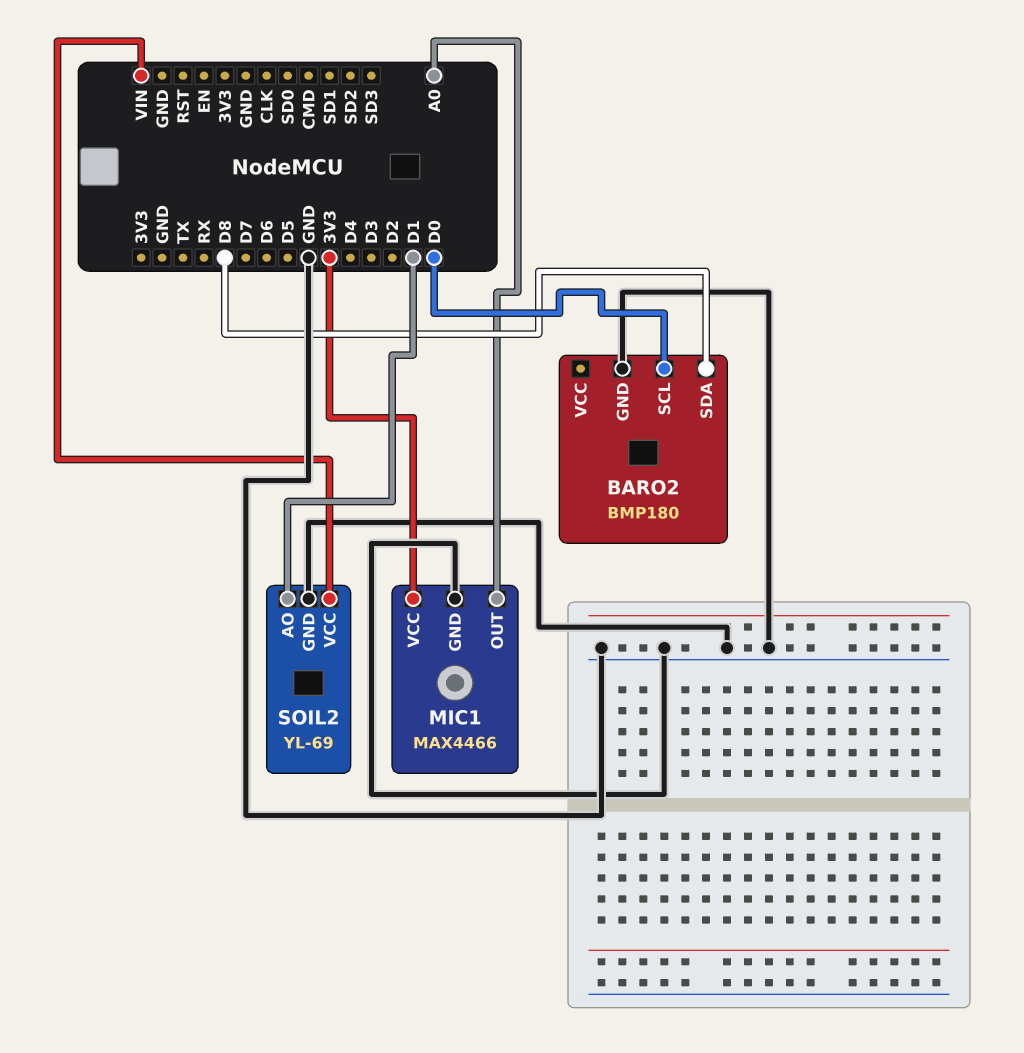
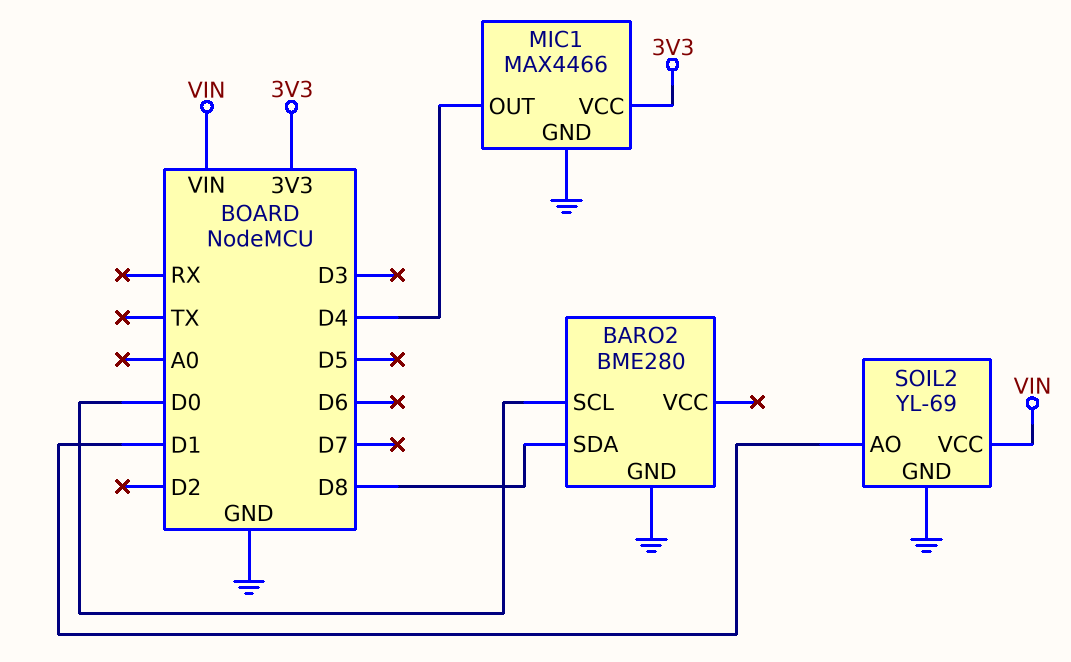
BARO2: BMP180 -> BME280
MIC1 pin OUT: A0 -> D4

